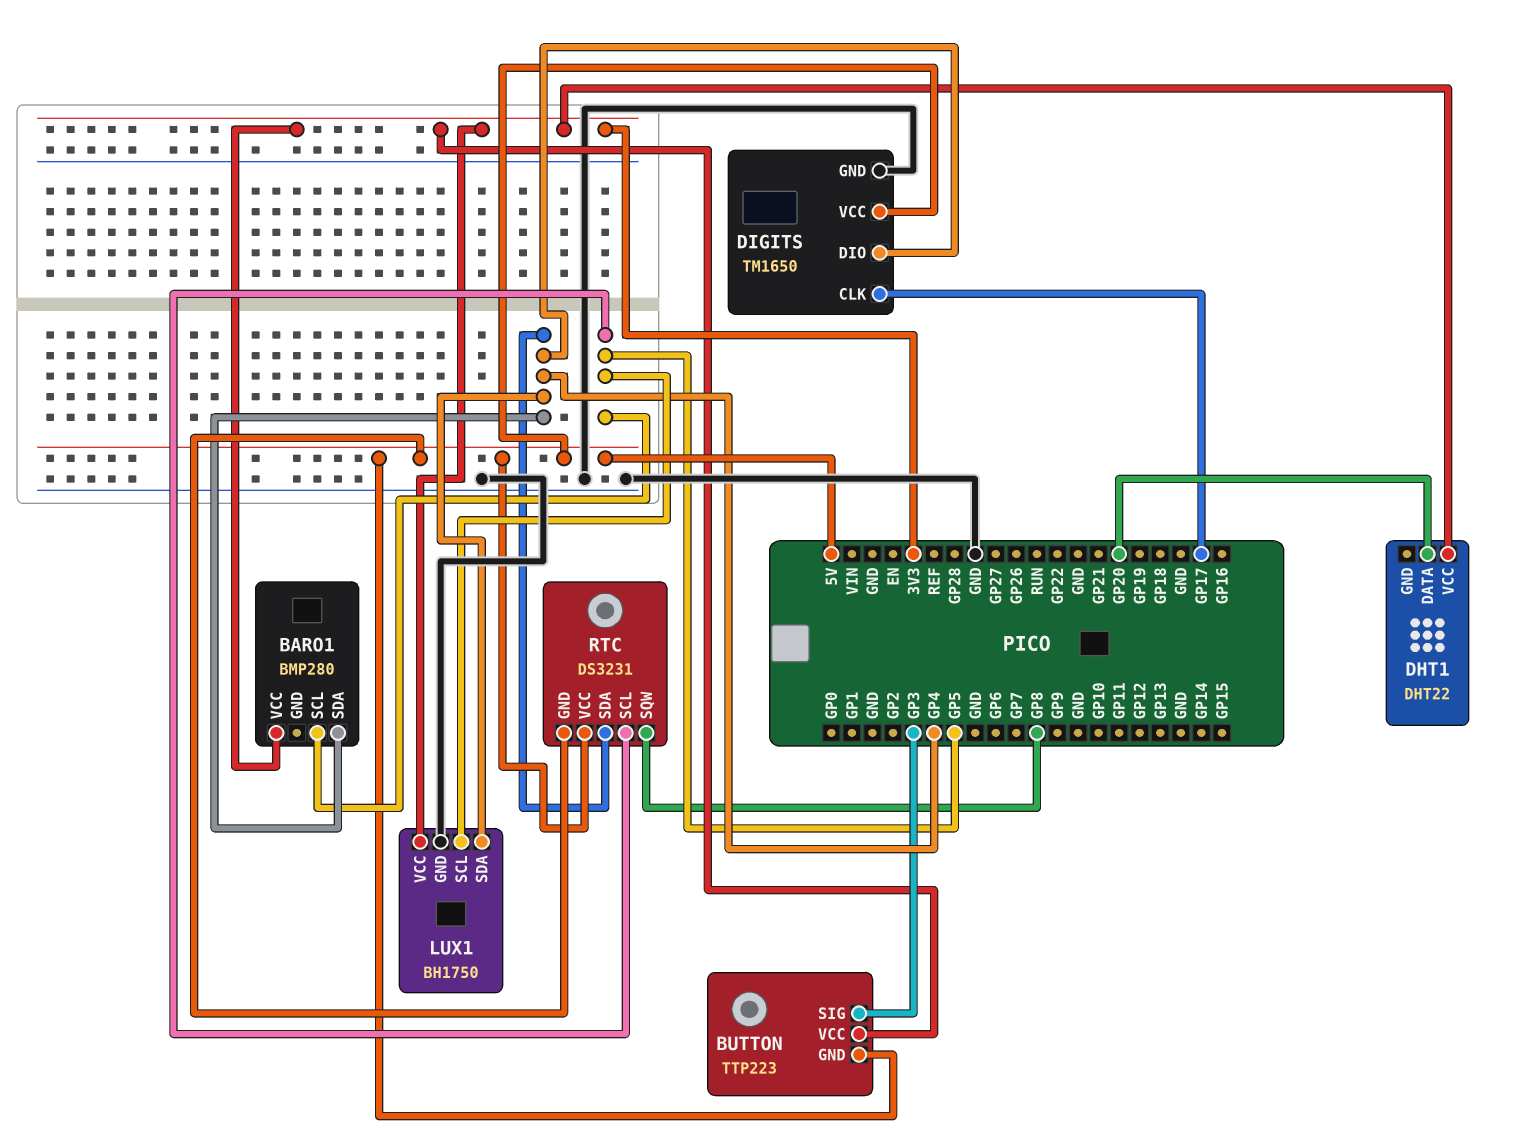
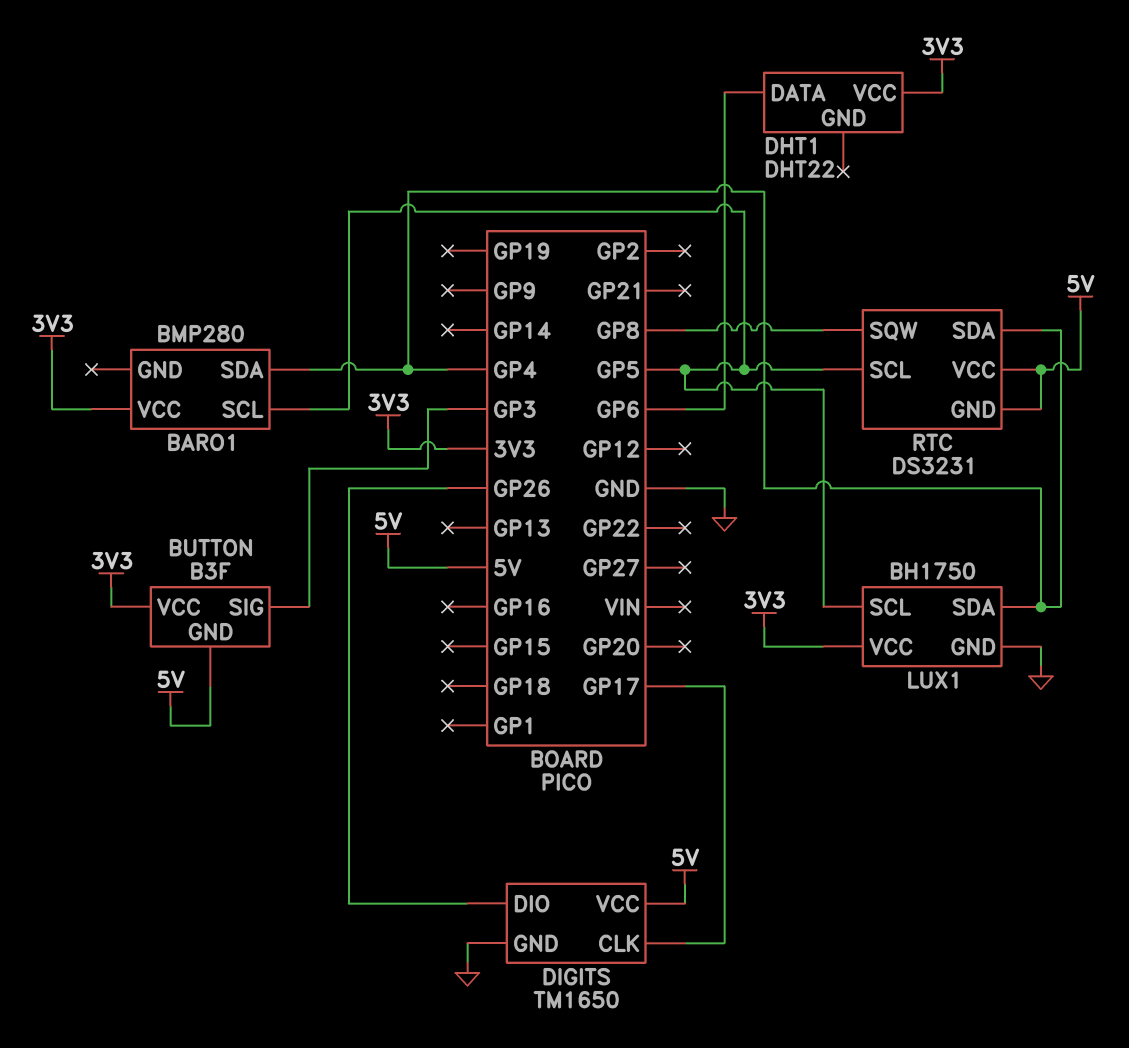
BUTTON: TTP223 -> B3F
DHT1 pin DATA: GP20 -> GP6
DIGITS pin DIO: GP4 -> GP26

